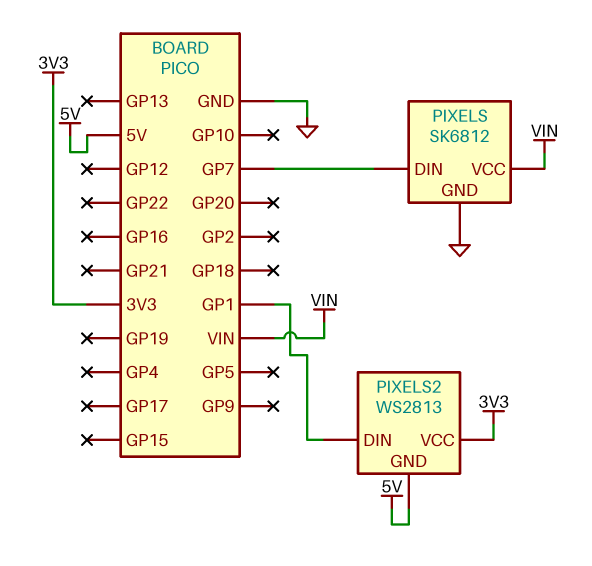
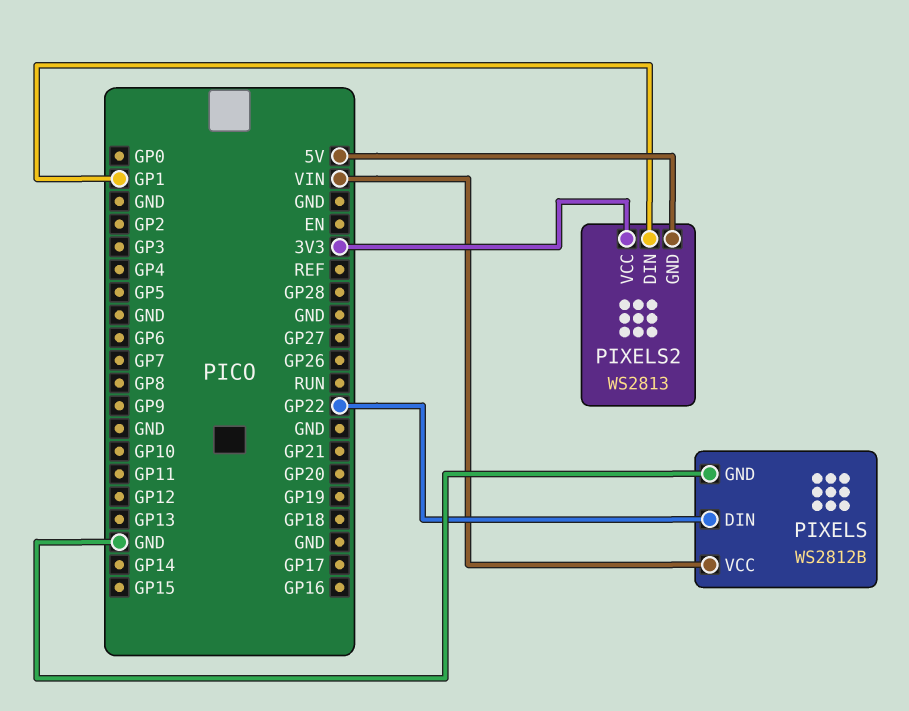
PIXELS: SK6812 -> WS2812B
PIXELS pin DIN: GP7 -> GP22

